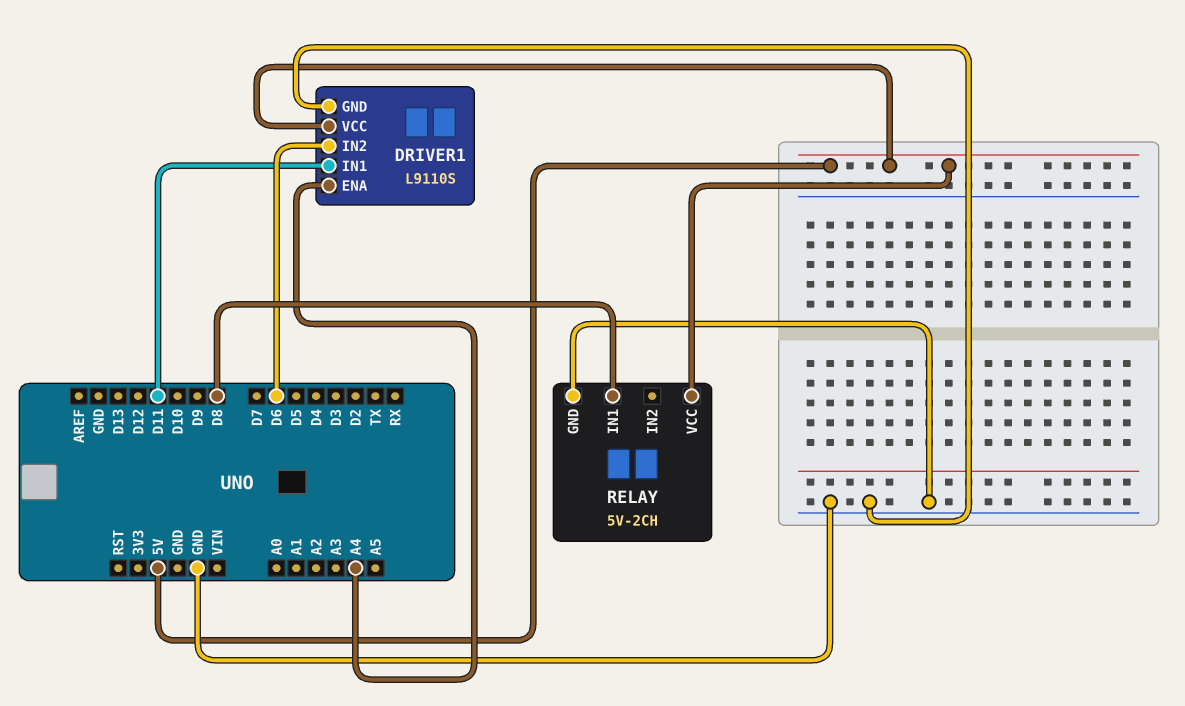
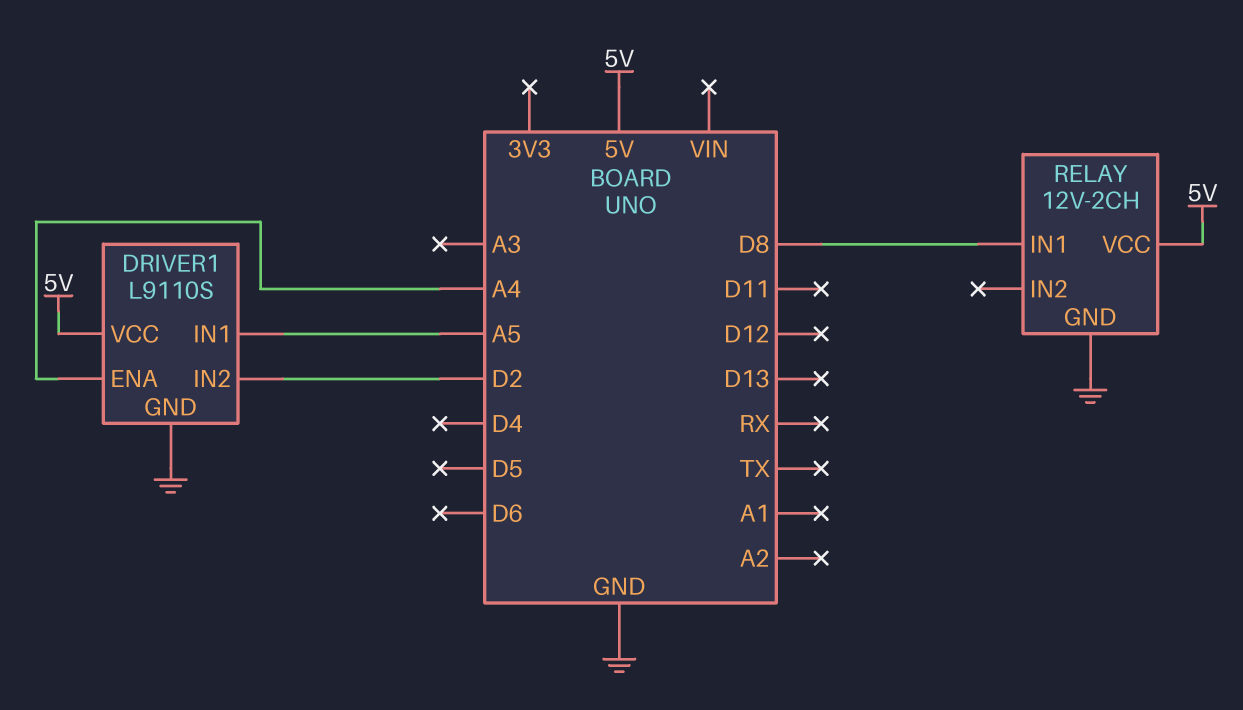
DRIVER1 pin IN1: D11 -> A5
DRIVER1 pin IN2: D6 -> D2
RELAY: 5V-2CH -> 12V-2CH

